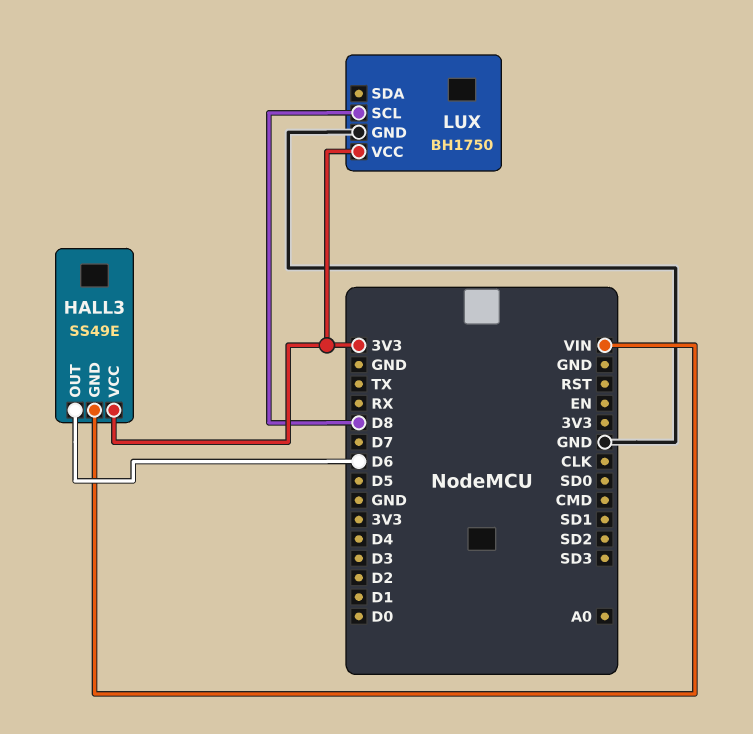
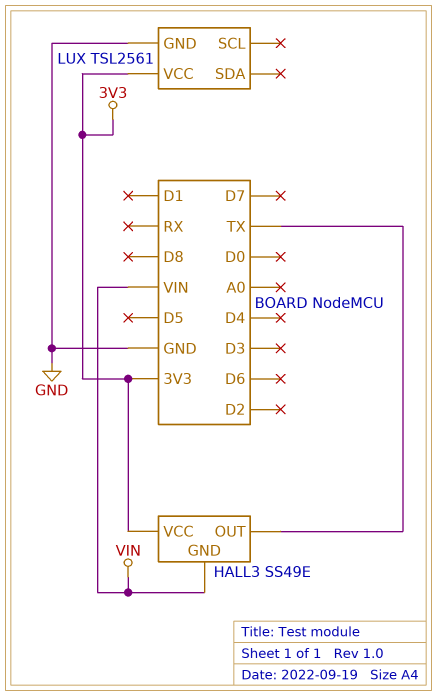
HALL3 pin OUT: D6 -> TX
LUX: BH1750 -> TSL2561
LUX pin SCL: D8 -> none

